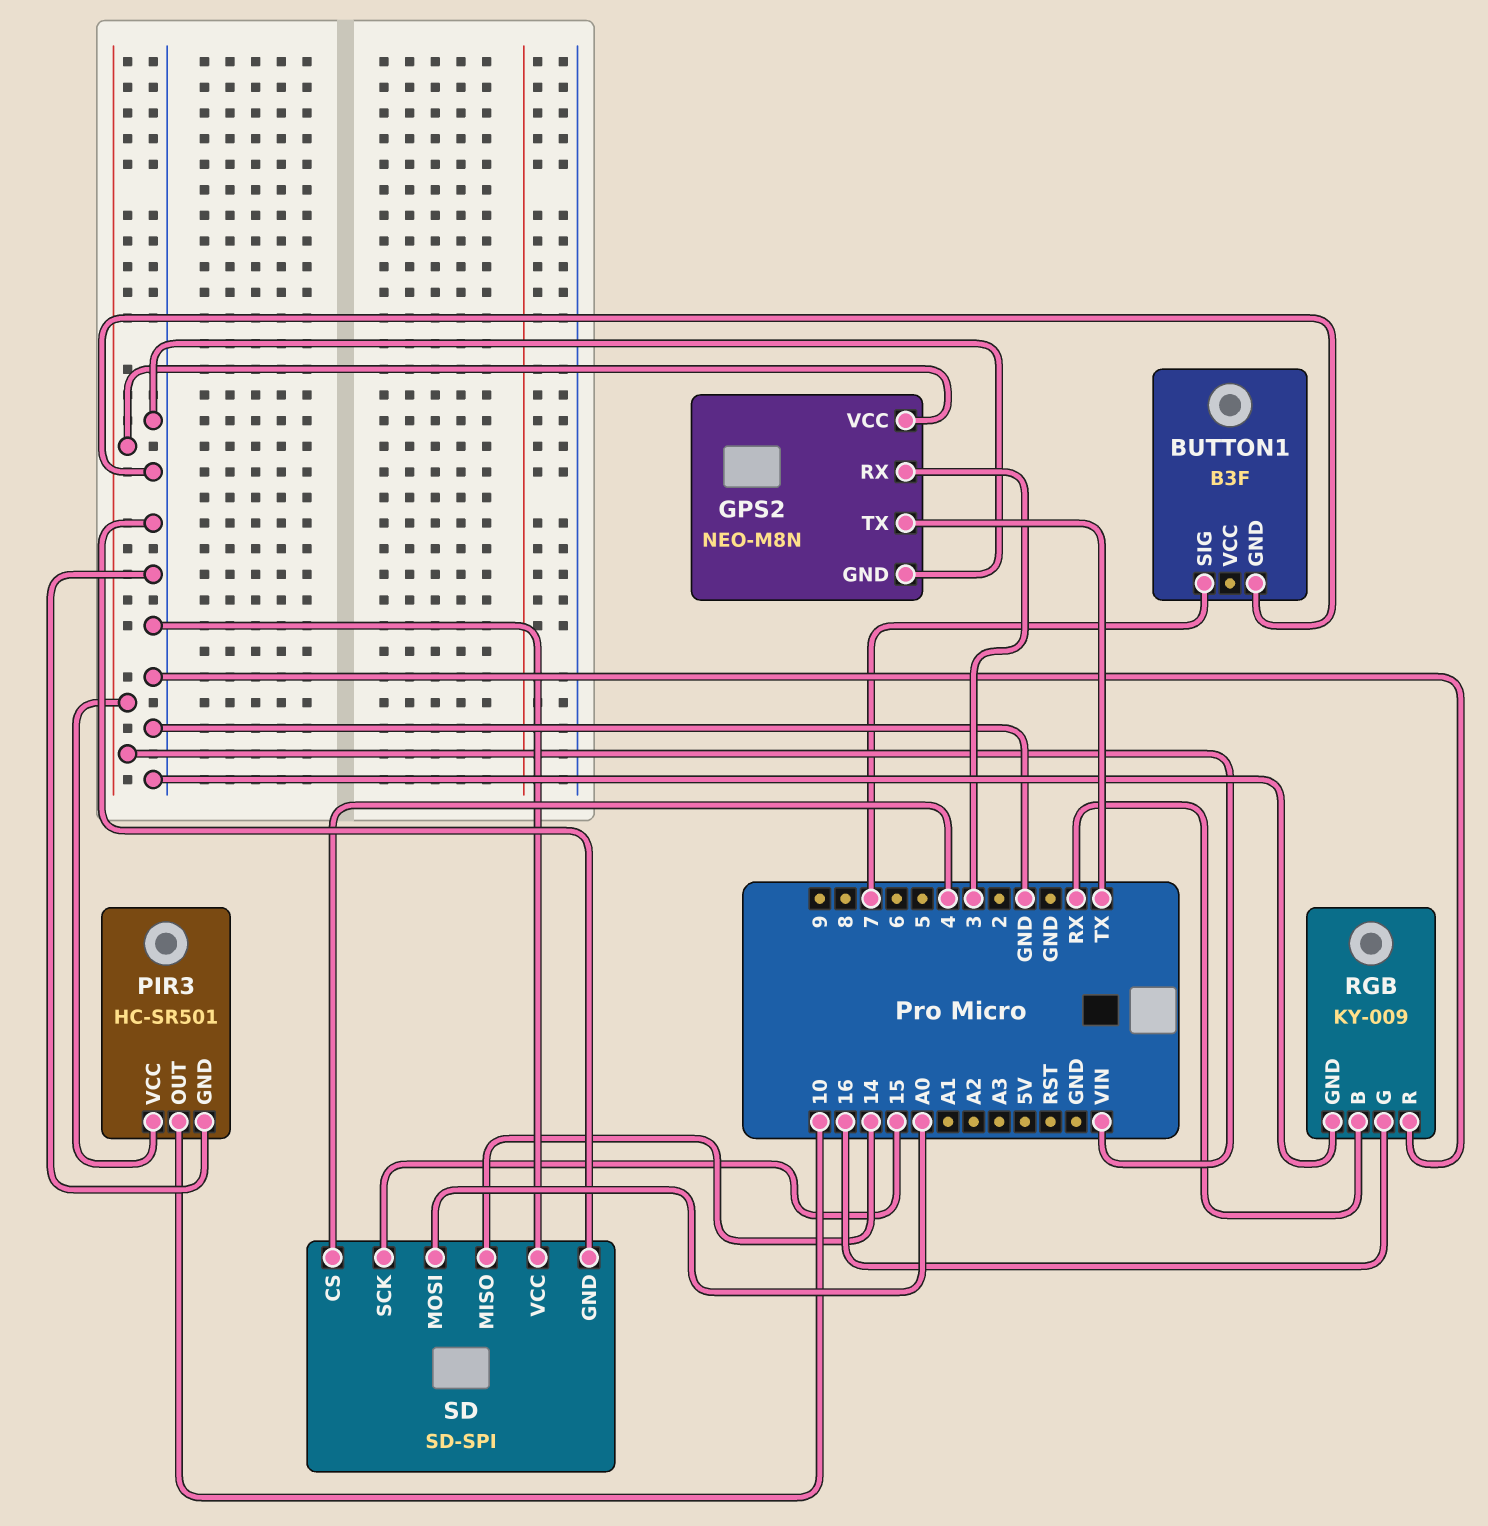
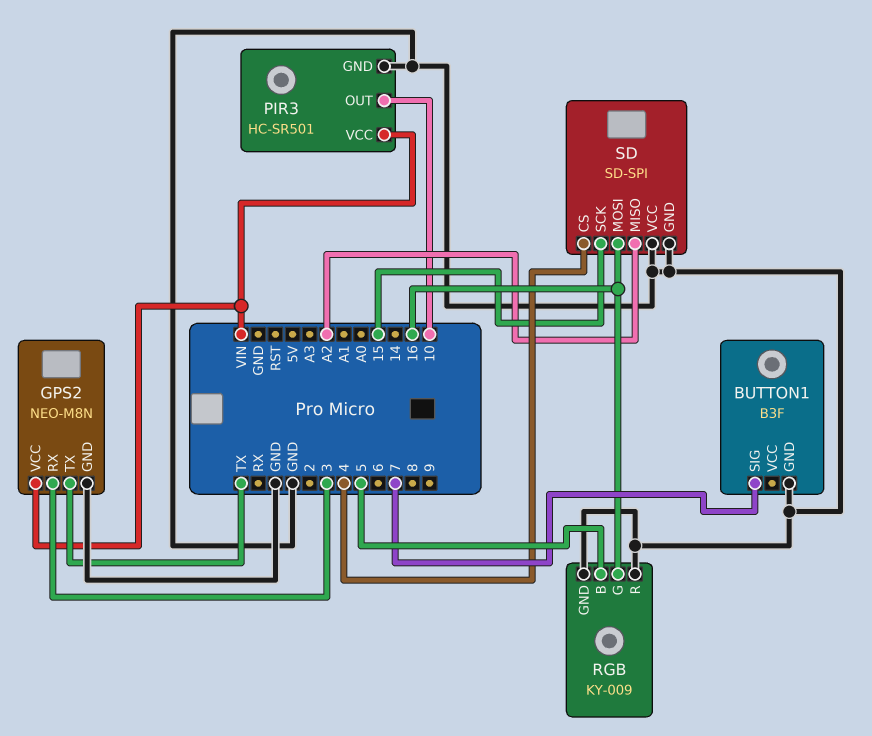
RGB pin B: RX -> 5
SD pin MISO: 14 -> A2
SD pin MOSI: A0 -> 16

